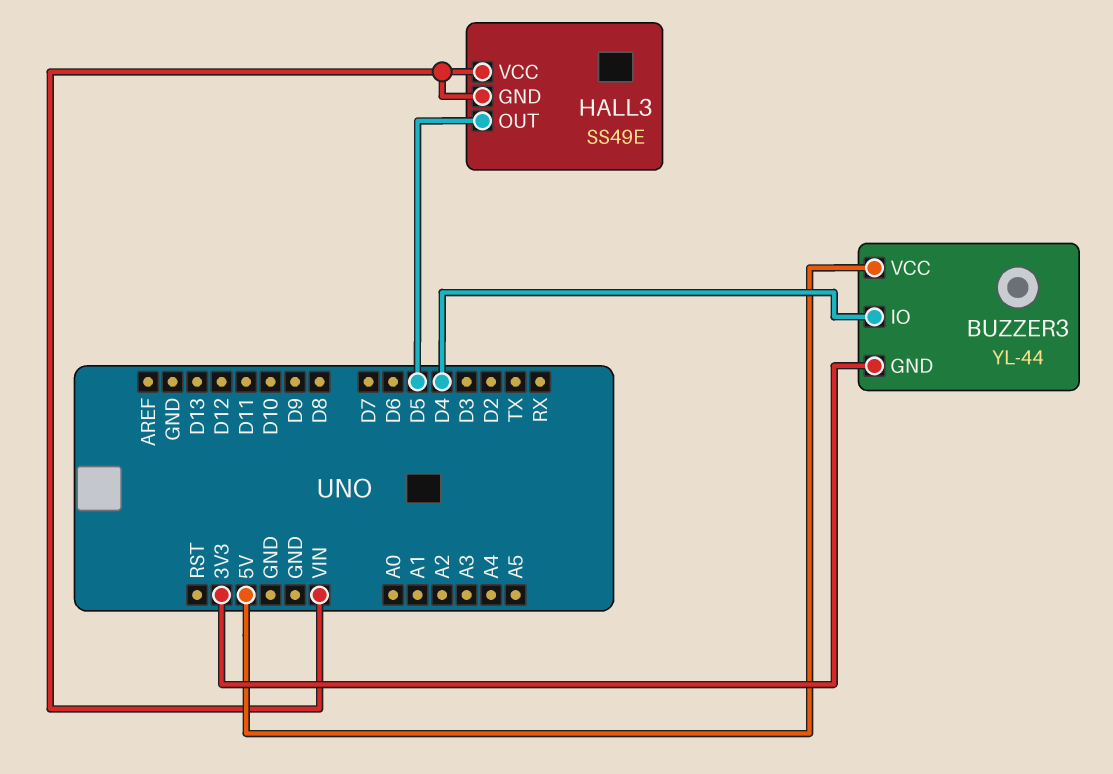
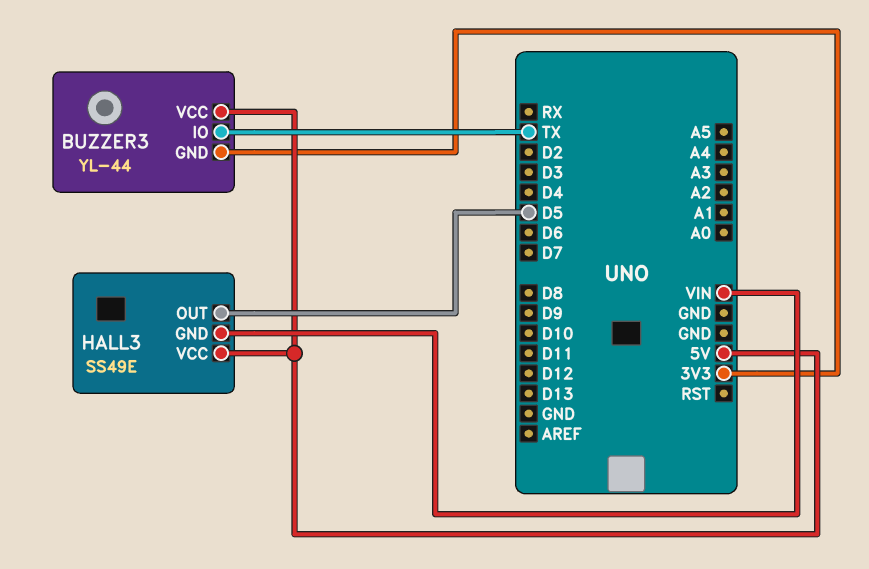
BUZZER3 pin IO: D4 -> TX
HALL3 pin VCC: VIN -> 5V

